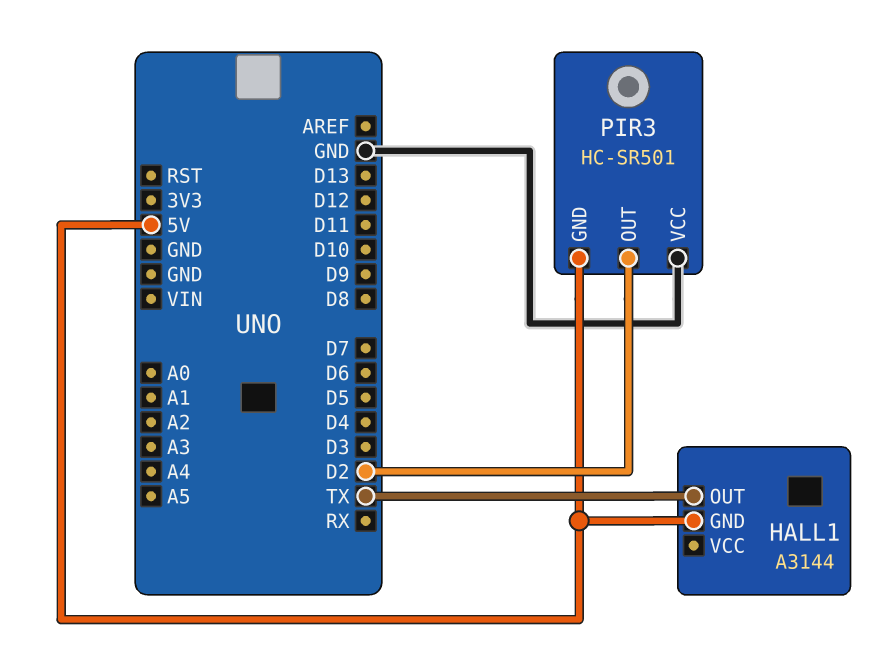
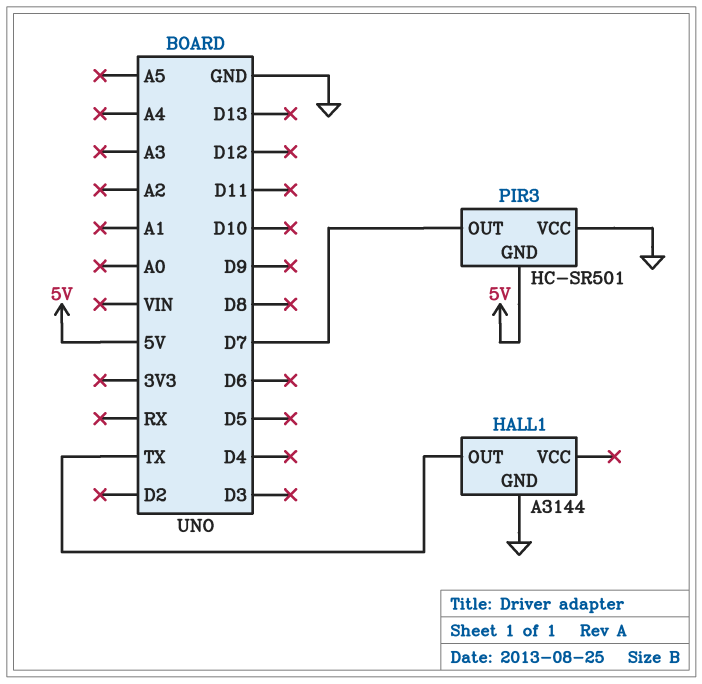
HALL1 pin GND: 5V -> GND
PIR3 pin OUT: D2 -> D7

